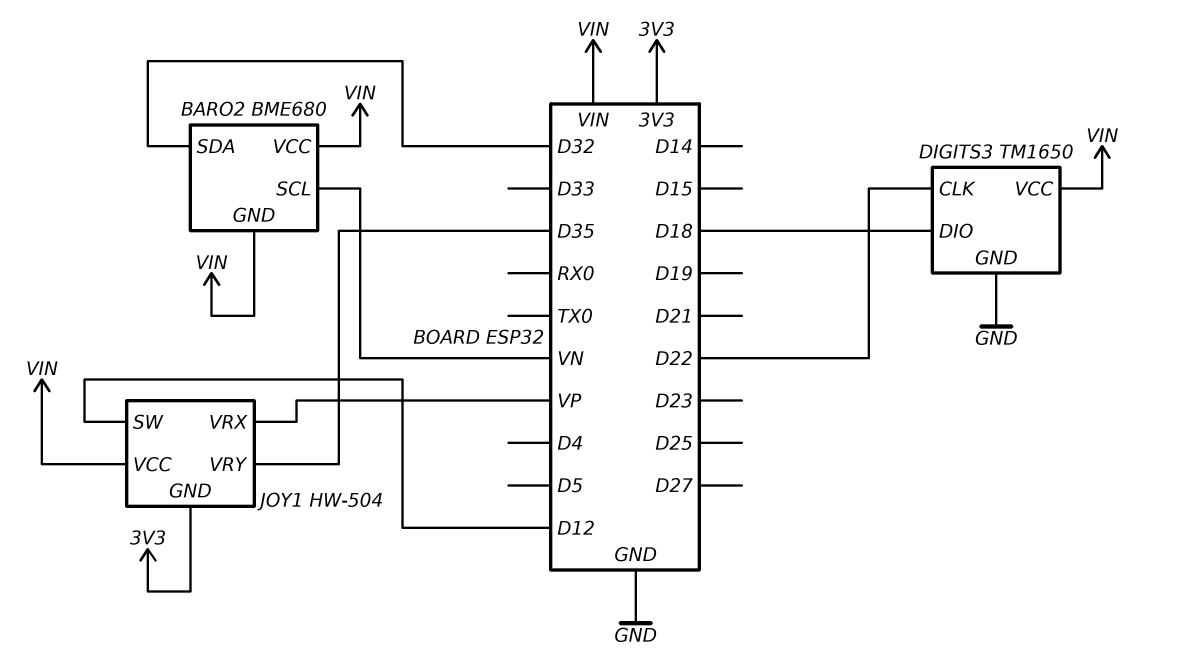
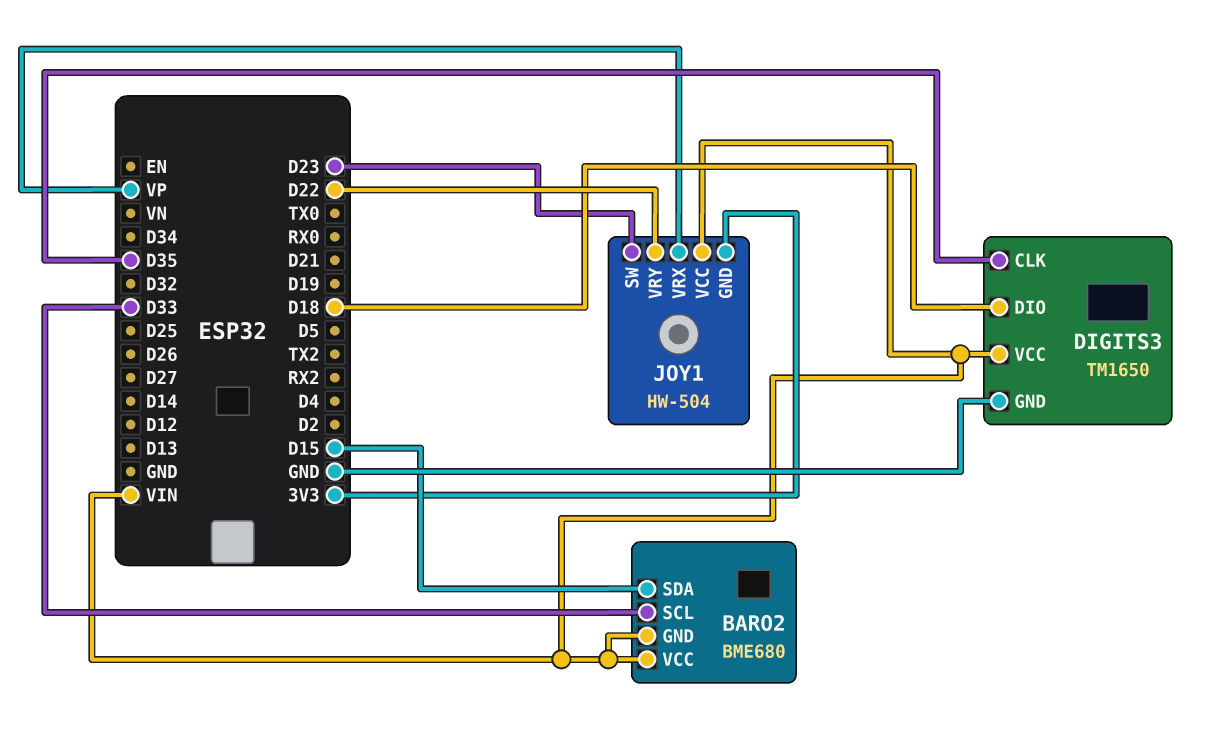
BARO2 pin SCL: VN -> D33
BARO2 pin SDA: D32 -> D15
DIGITS3 pin CLK: D22 -> D35
JOY1 pin SW: D12 -> D23
JOY1 pin VRY: D35 -> D22

